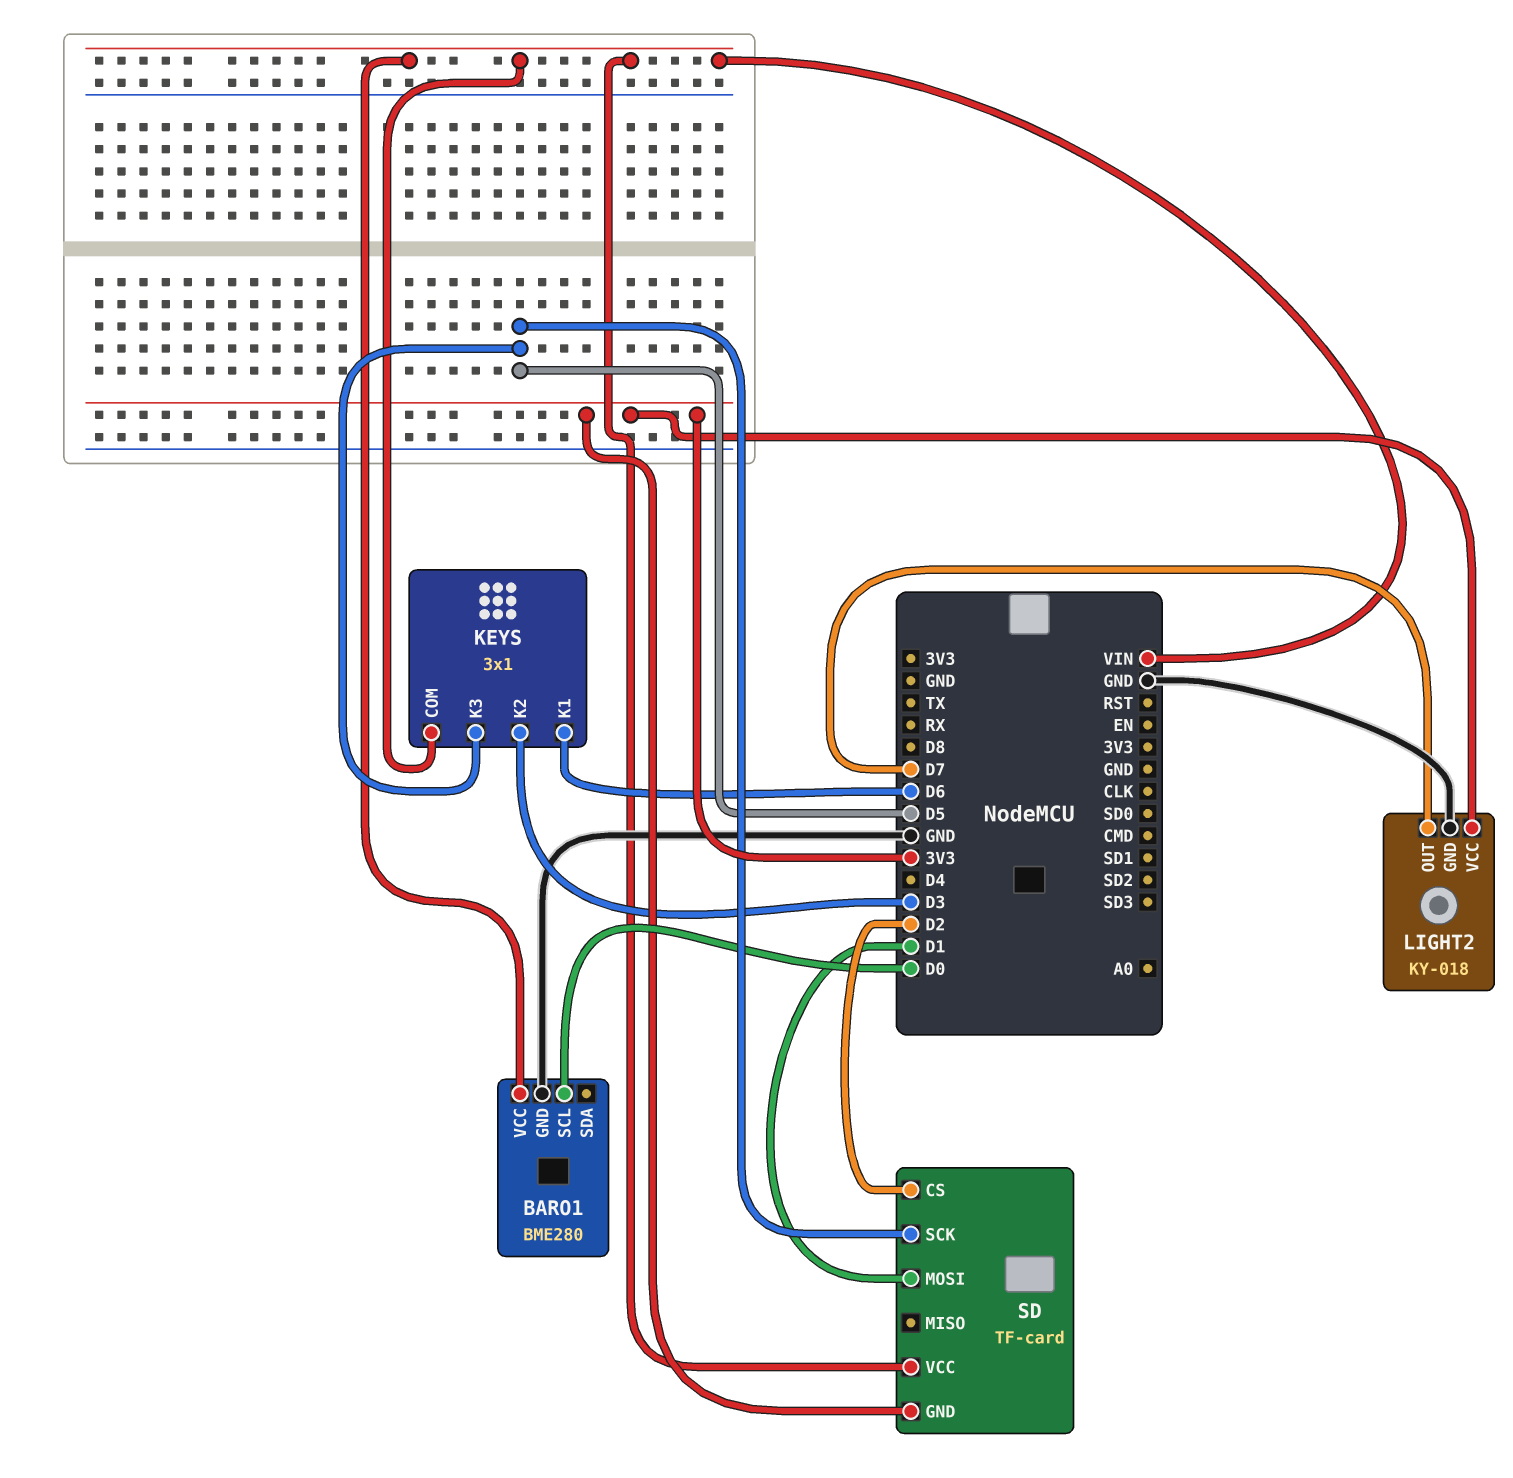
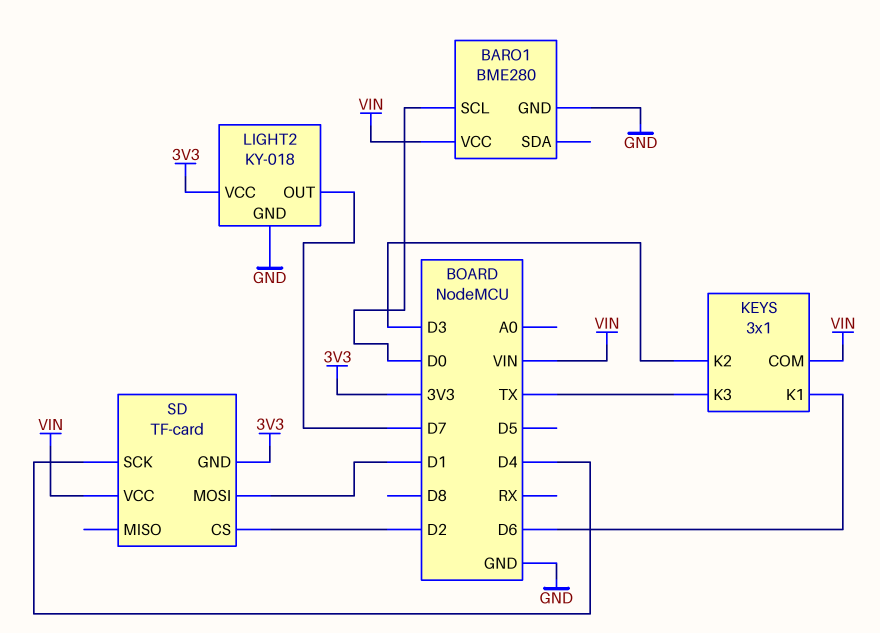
KEYS pin K3: D5 -> TX
SD pin SCK: D5 -> D4

